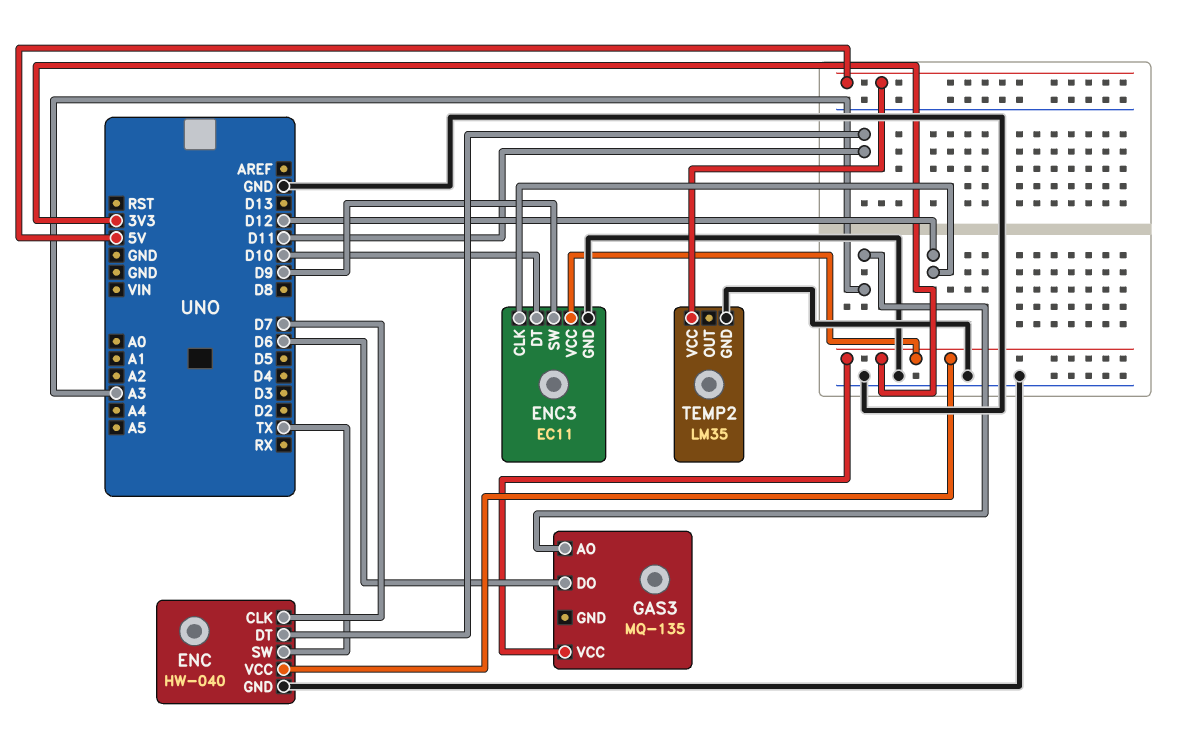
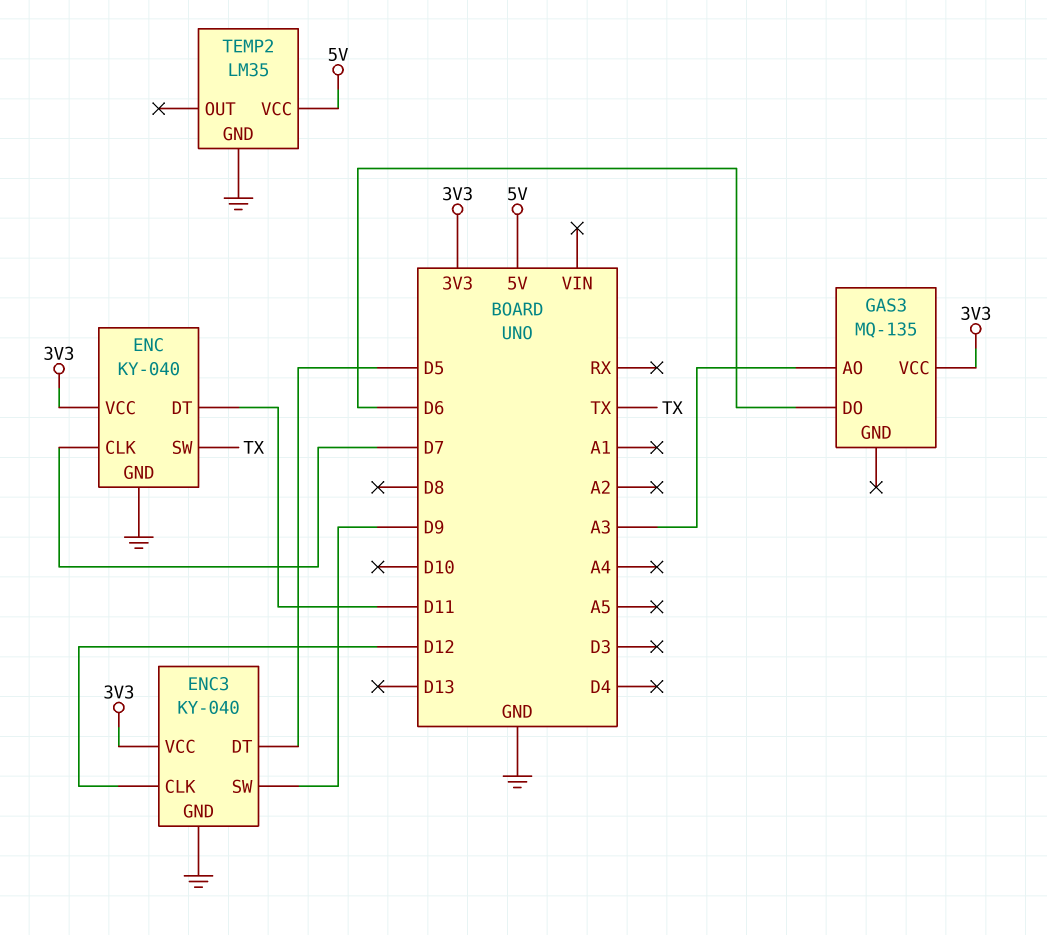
ENC: HW-040 -> KY-040
ENC3: EC11 -> KY-040
ENC3 pin DT: D10 -> D5

